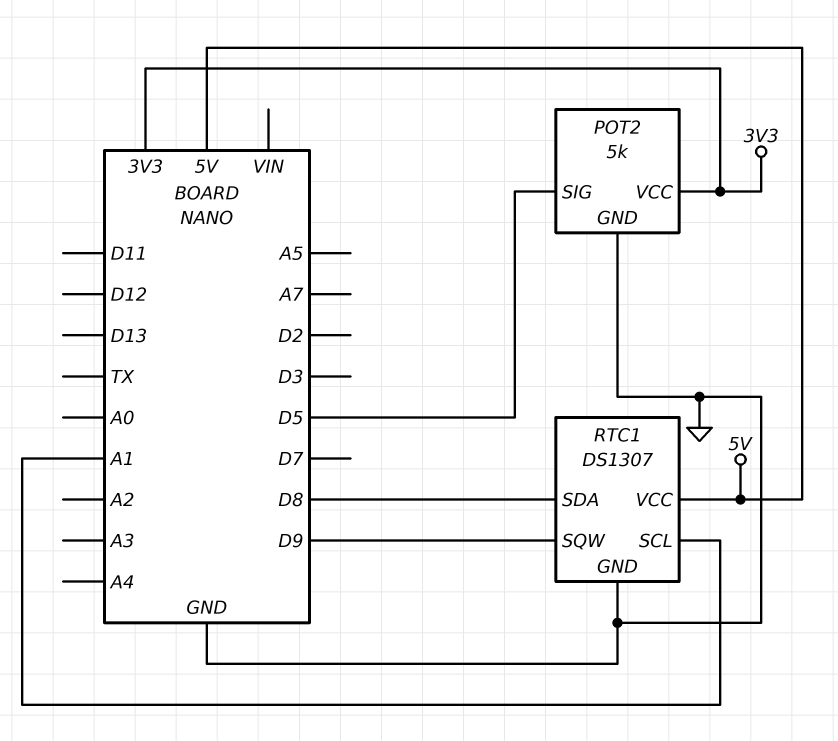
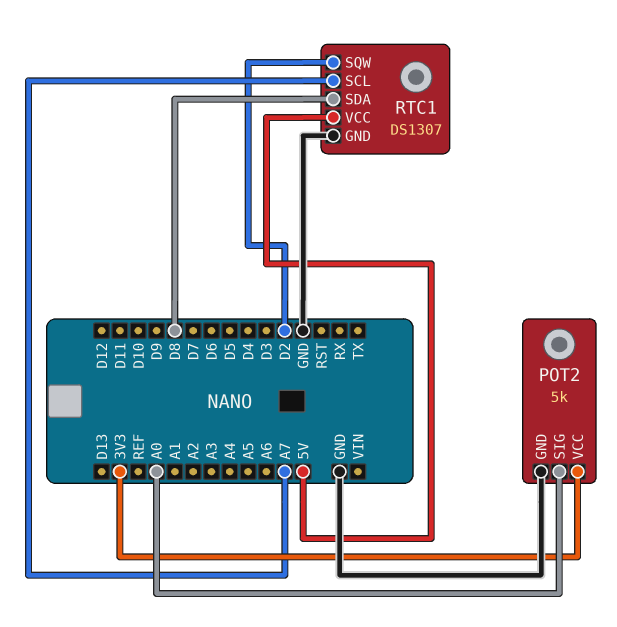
POT2 pin SIG: D5 -> A0
RTC1 pin SCL: A1 -> A7
RTC1 pin SQW: D9 -> D2

